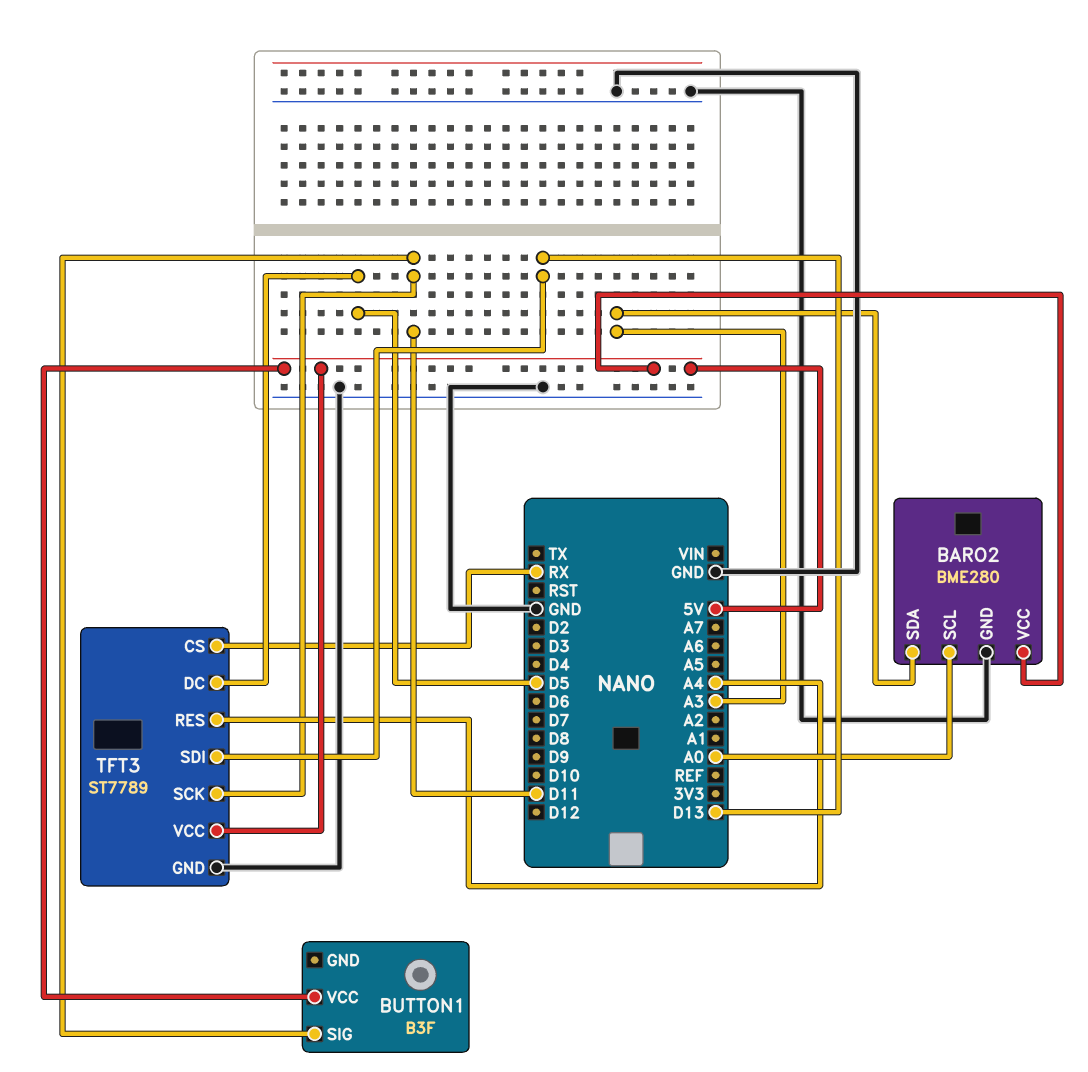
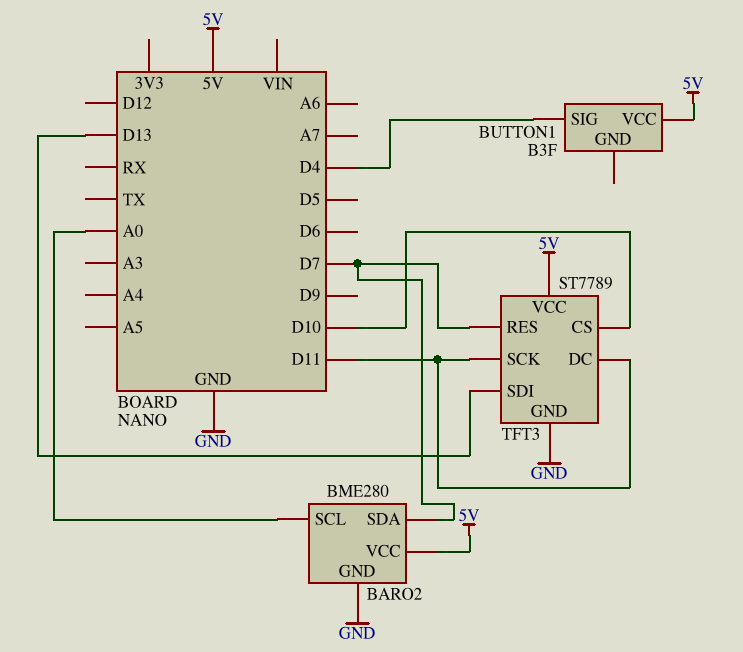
BARO2 pin SDA: A3 -> D7
BUTTON1 pin SIG: D11 -> D4
TFT3 pin CS: RX -> D10
TFT3 pin DC: D5 -> D11
TFT3 pin RES: A4 -> D7

